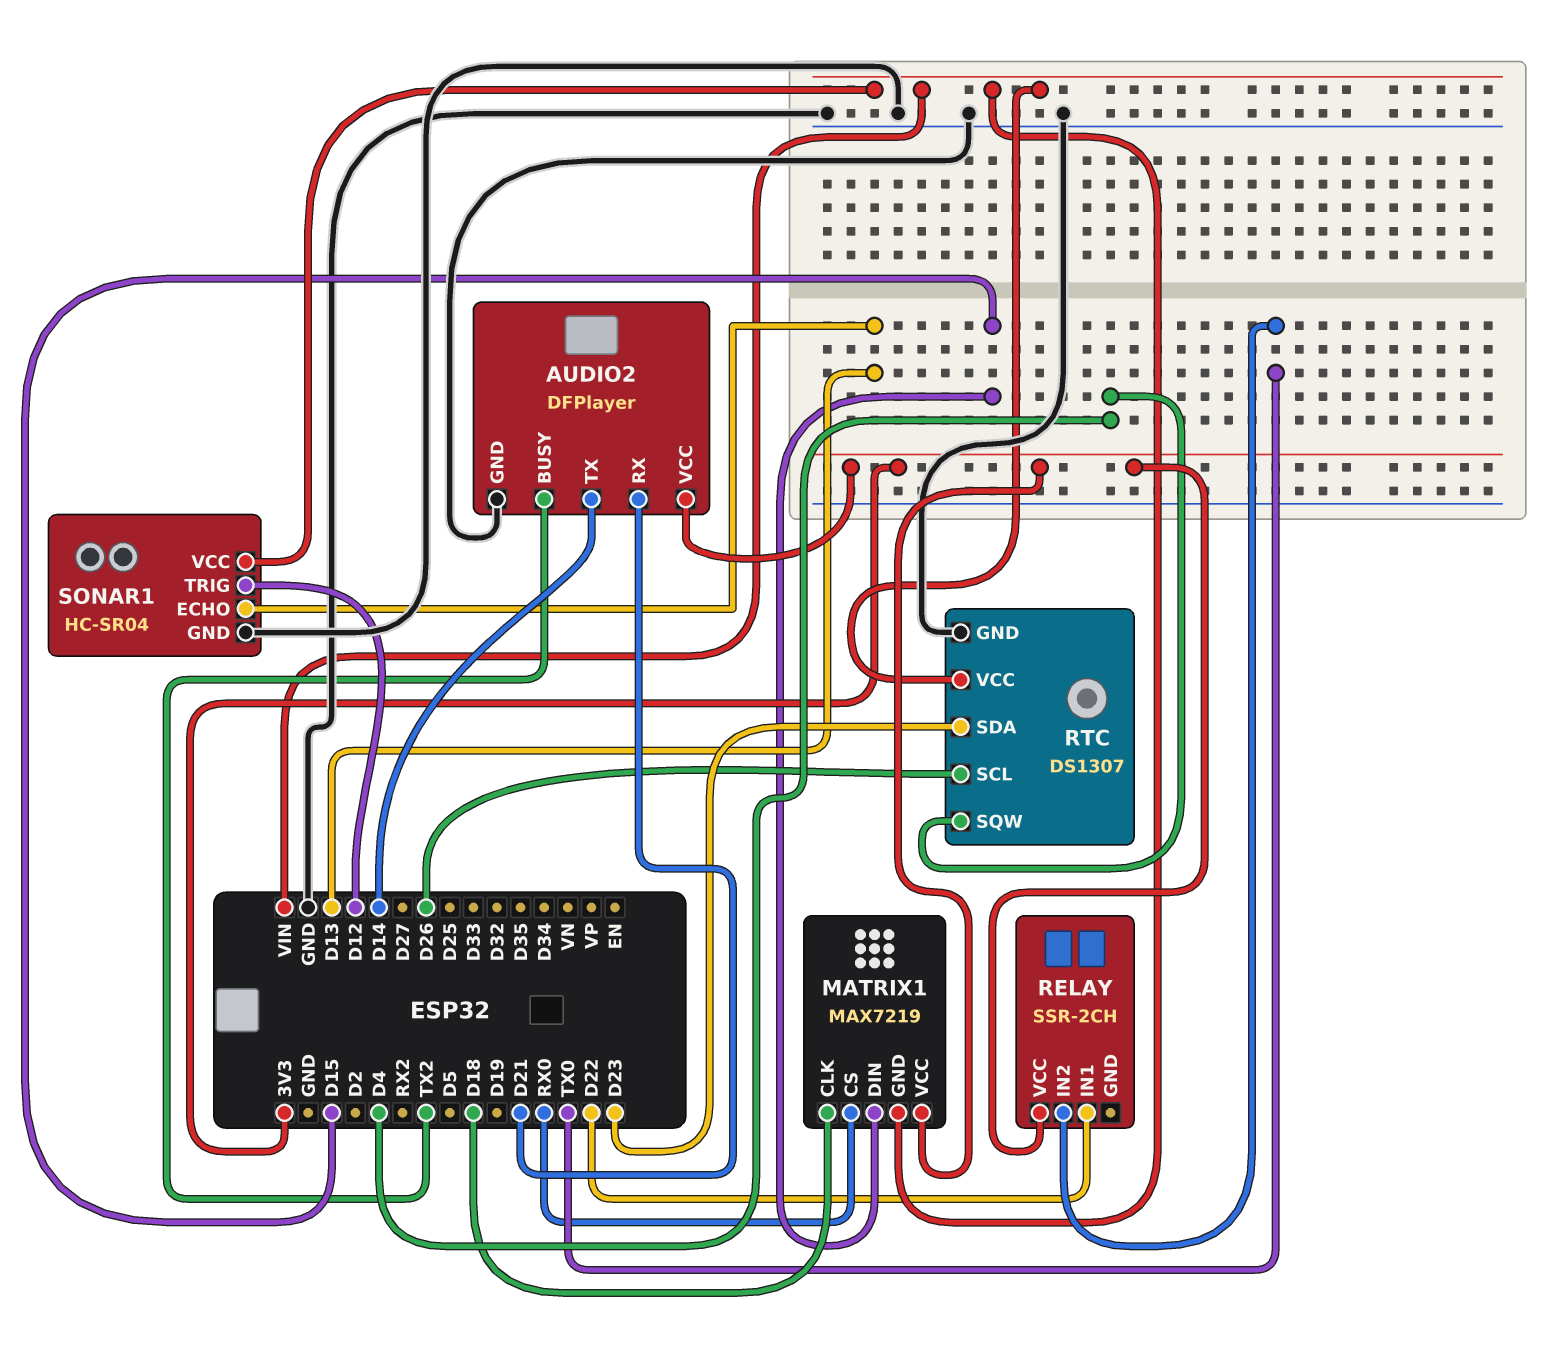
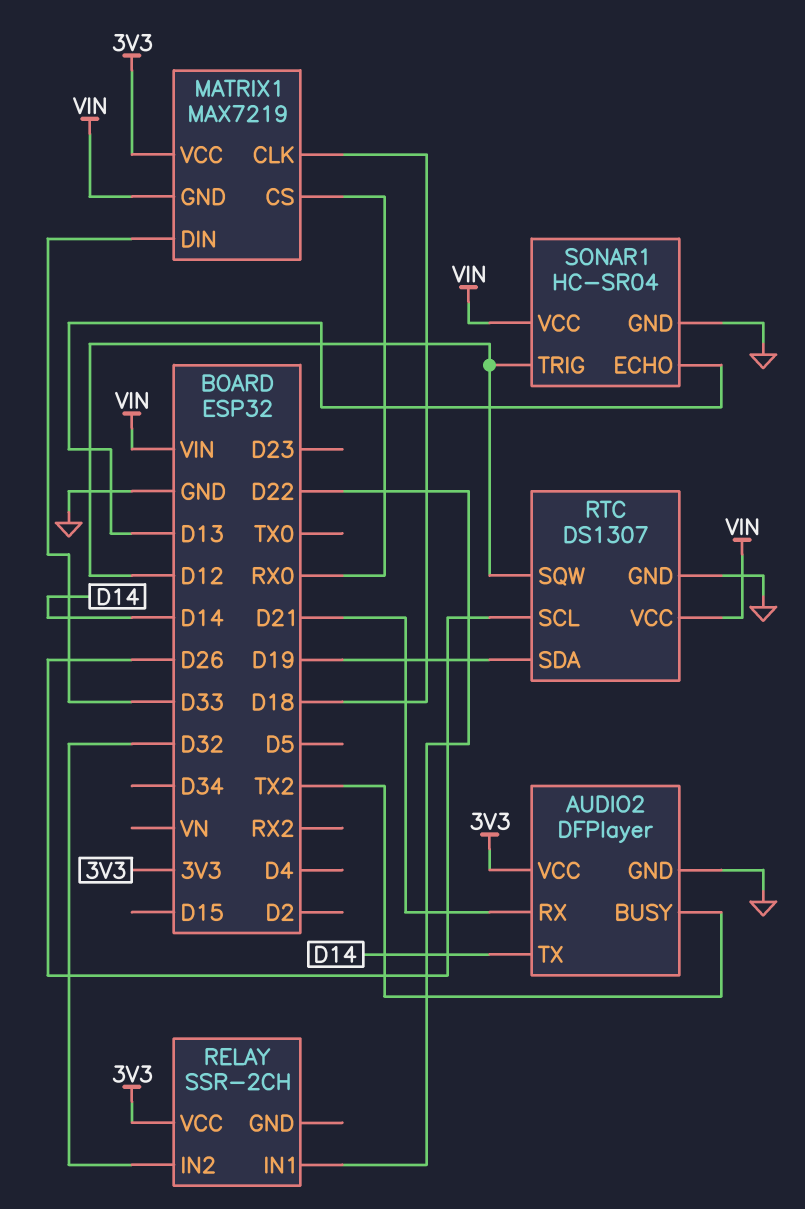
MATRIX1 pin DIN: D15 -> D33
RELAY pin IN2: TX0 -> D32
RTC pin SDA: D23 -> D19
RTC pin SQW: D4 -> D12

